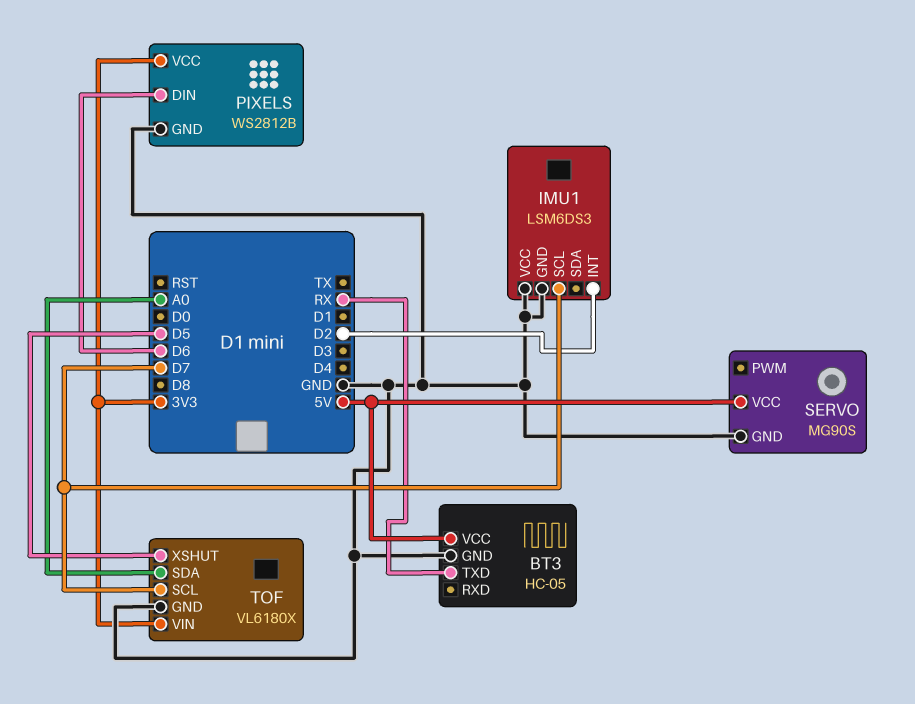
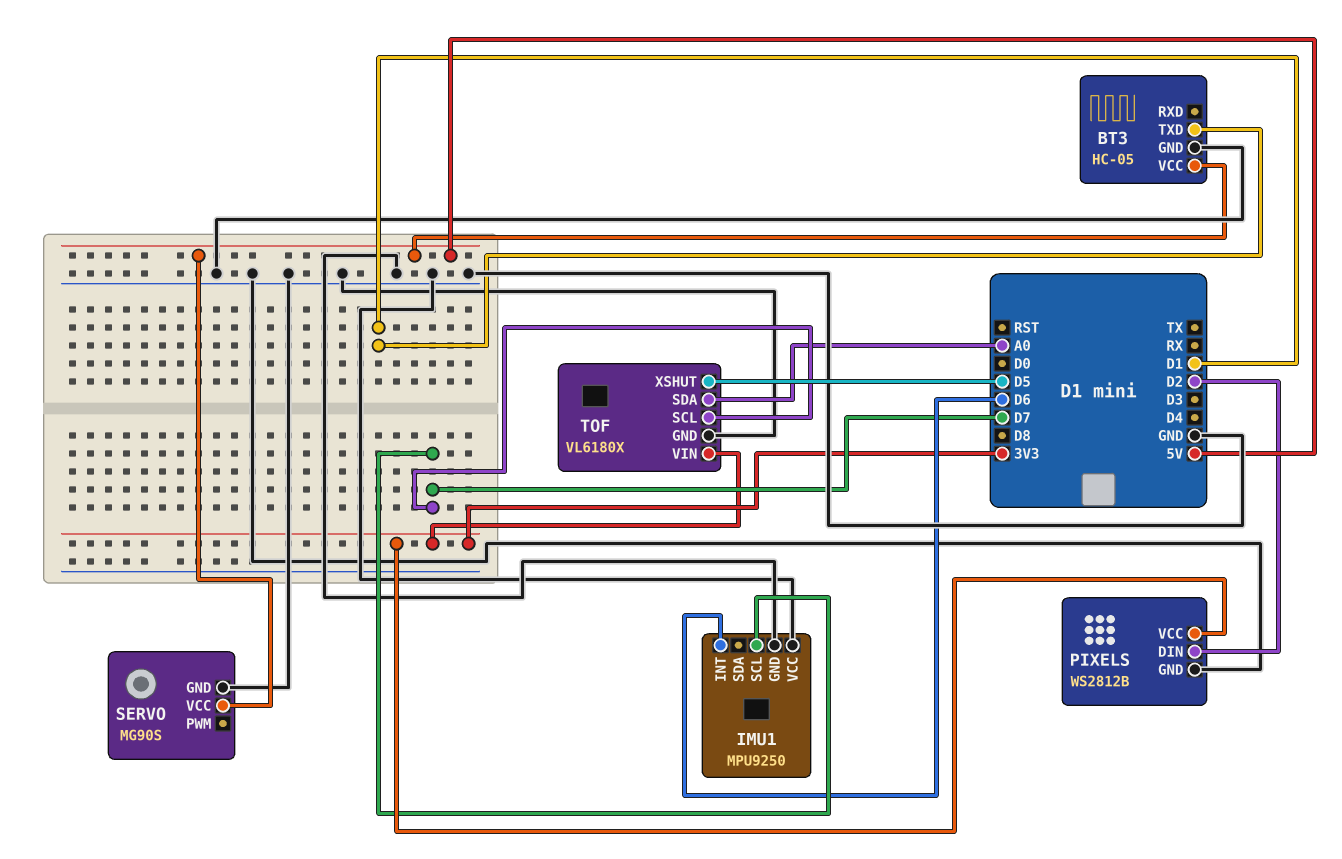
BT3 pin TXD: RX -> D1
IMU1: LSM6DS3 -> MPU9250
IMU1 pin INT: D2 -> D6
PIXELS pin DIN: D6 -> D2

